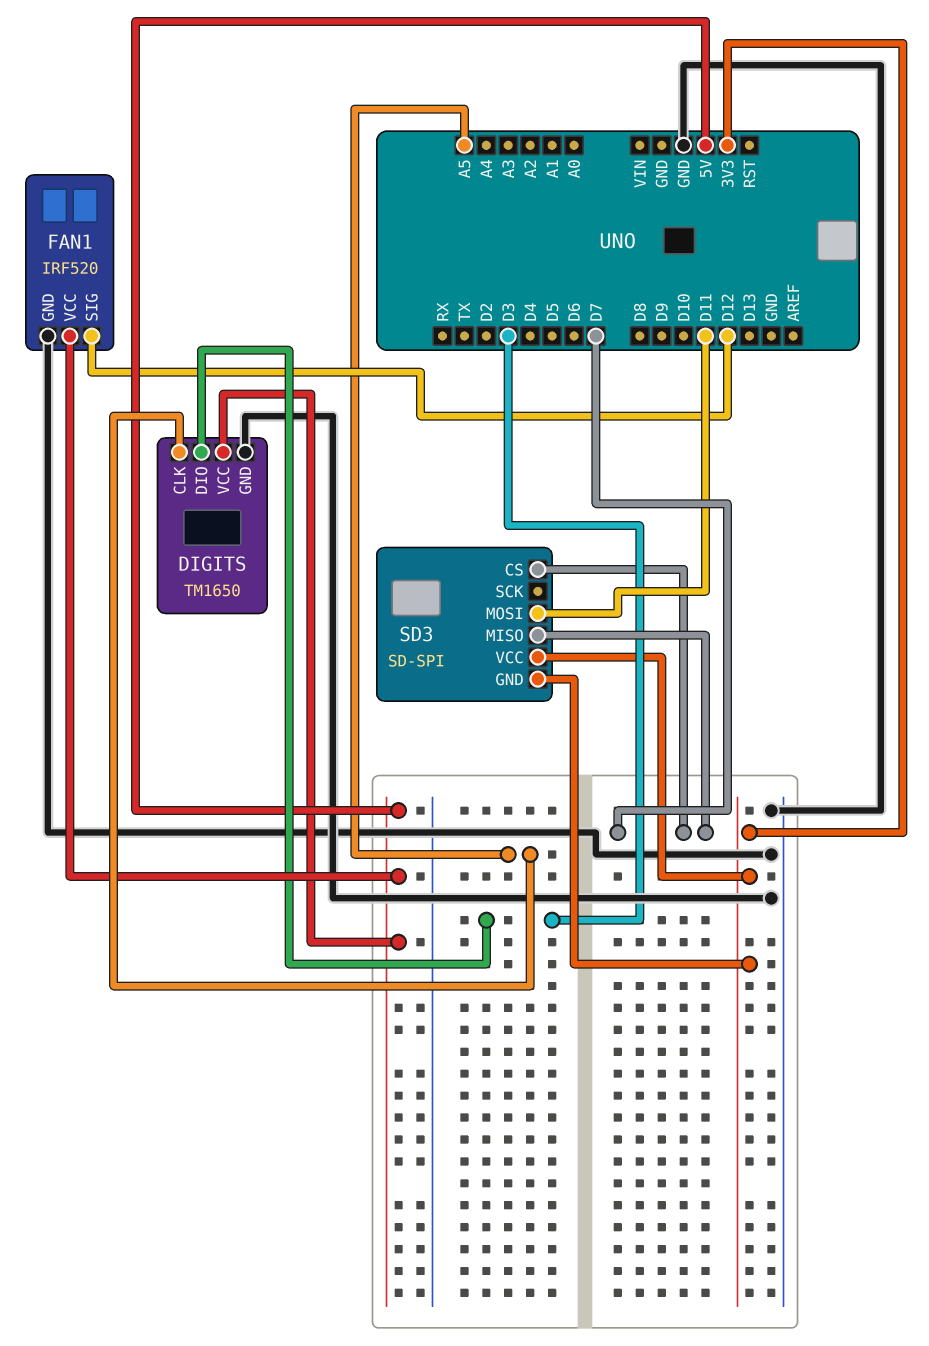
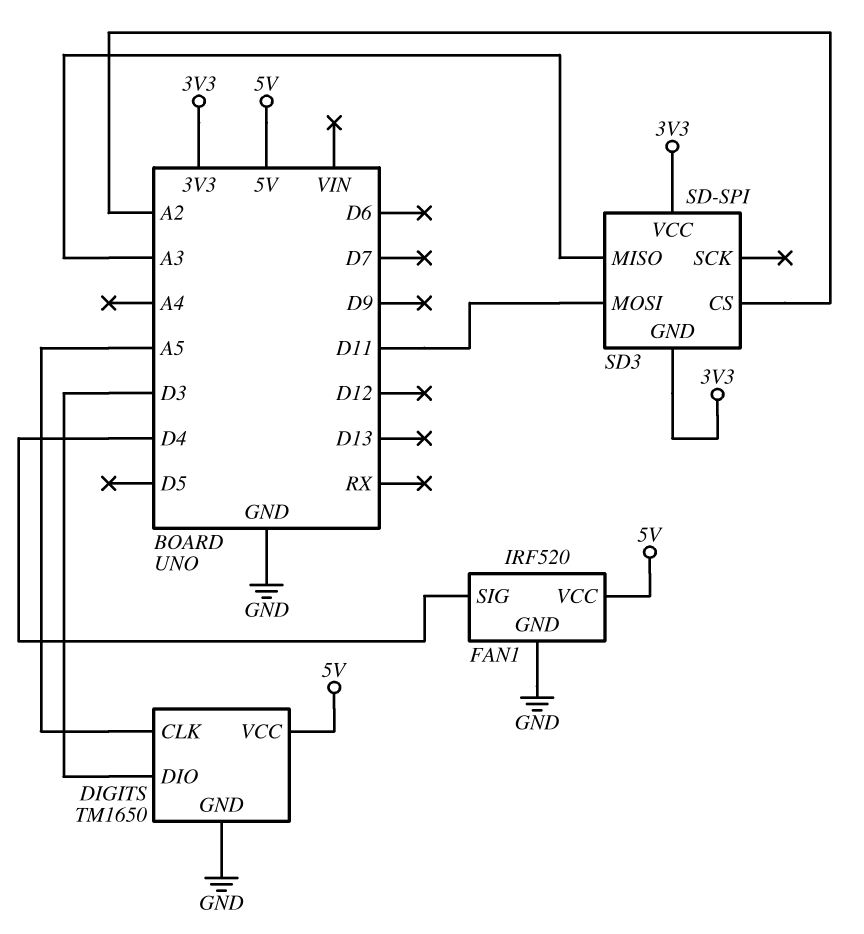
FAN1 pin SIG: D12 -> D4
SD3 pin CS: D7 -> A2
SD3 pin MISO: D7 -> A3

